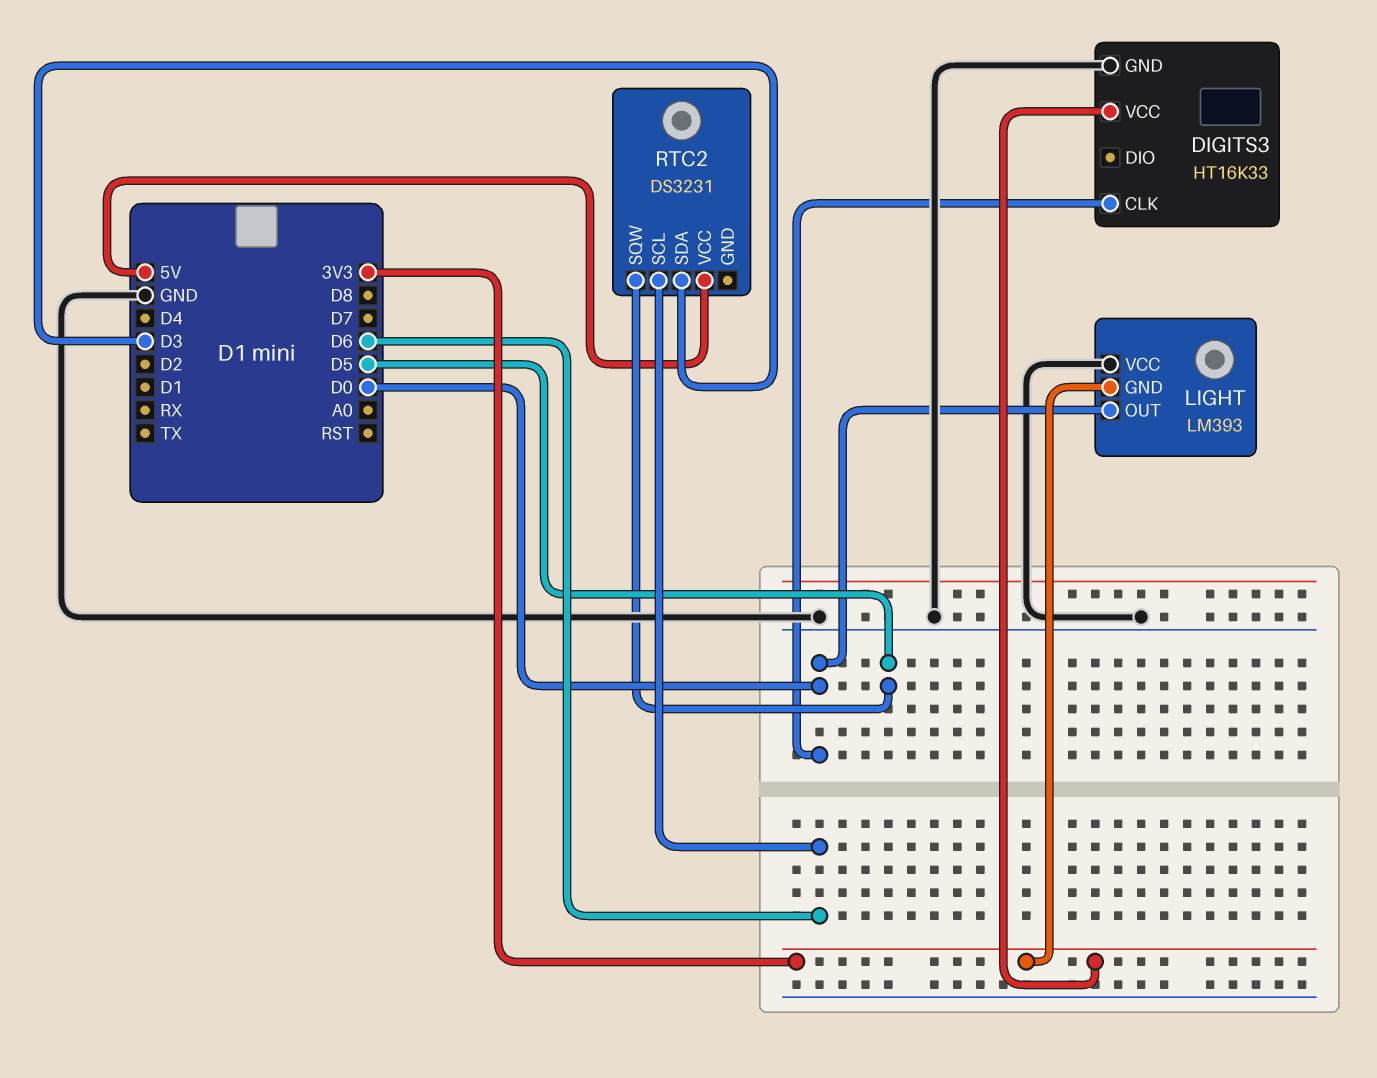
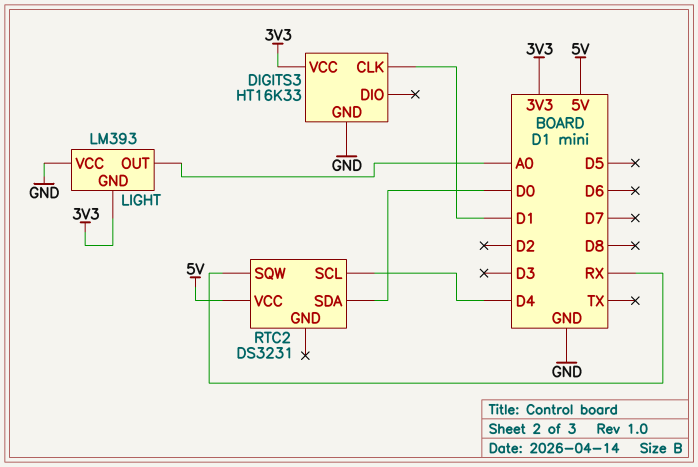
DIGITS3 pin CLK: D0 -> D1
LIGHT pin OUT: D0 -> A0
RTC2 pin SCL: D6 -> D4
RTC2 pin SDA: D3 -> D0
RTC2 pin SQW: D5 -> RX

